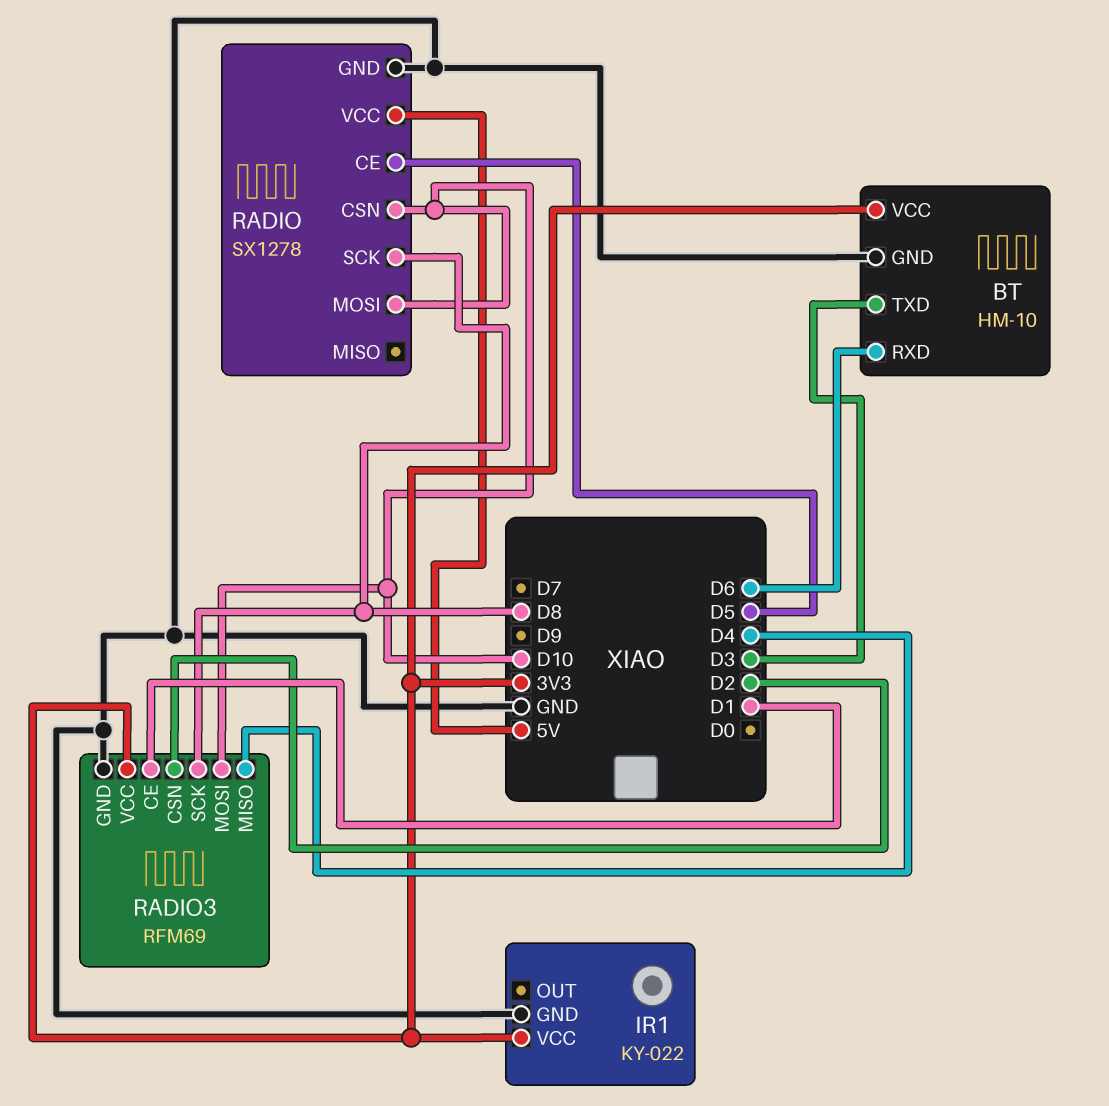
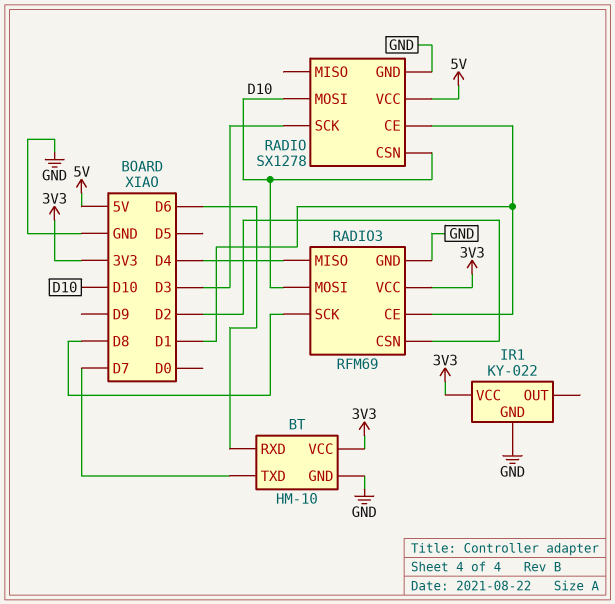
BT pin TXD: D3 -> D7
RADIO pin CE: D5 -> D1
RADIO pin SCK: D8 -> D3

